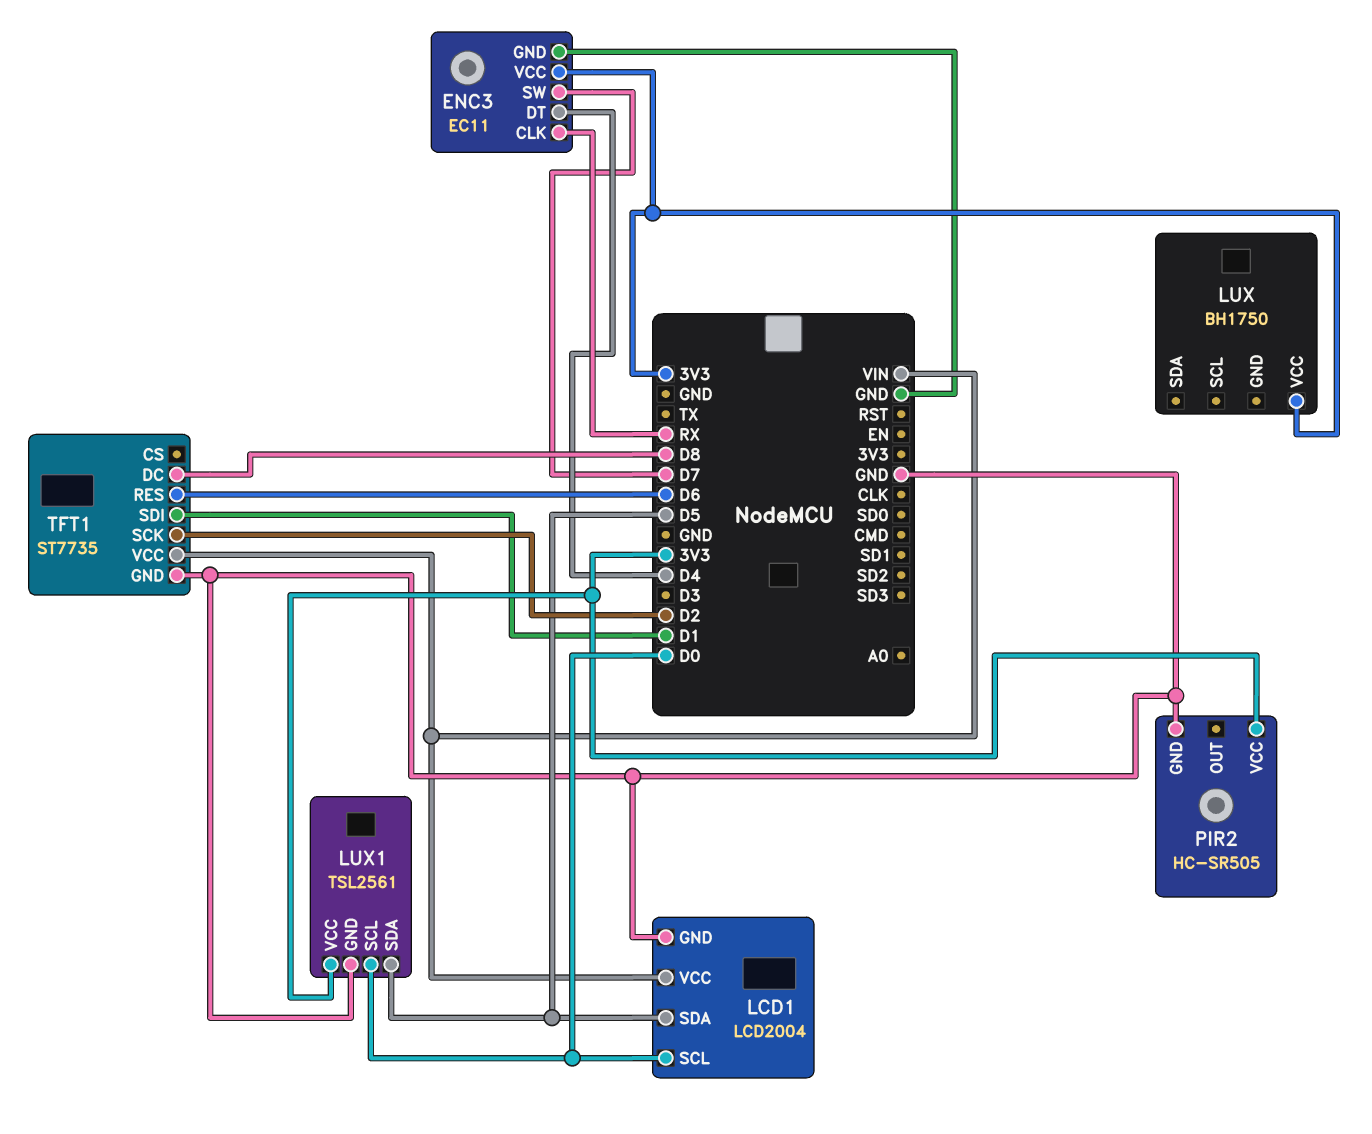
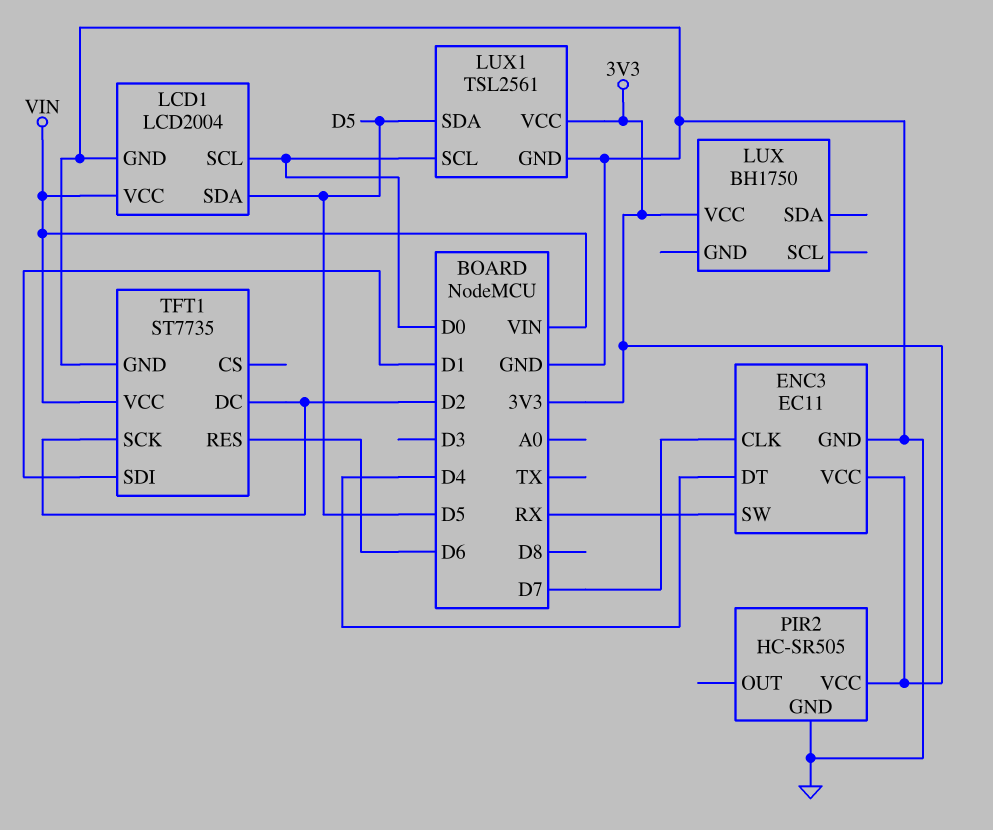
ENC3 pin CLK: RX -> D7
ENC3 pin SW: D7 -> RX
TFT1 pin DC: D8 -> D2

